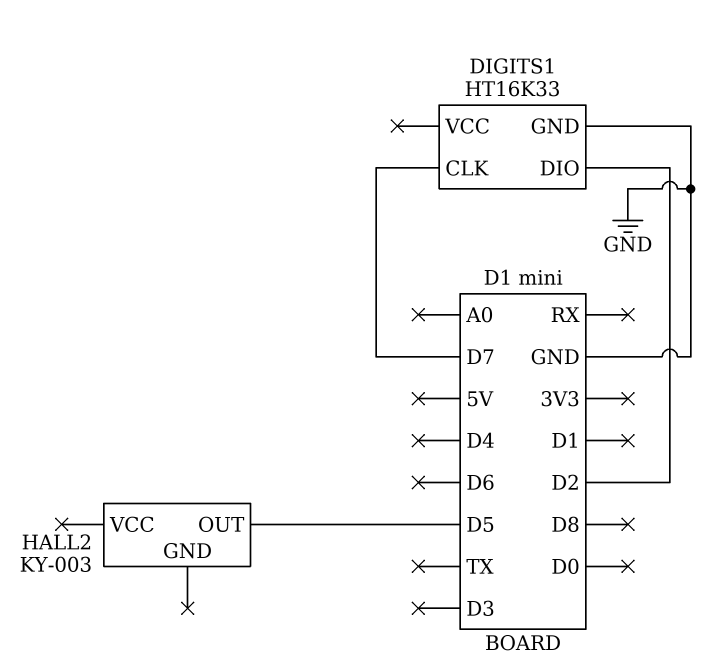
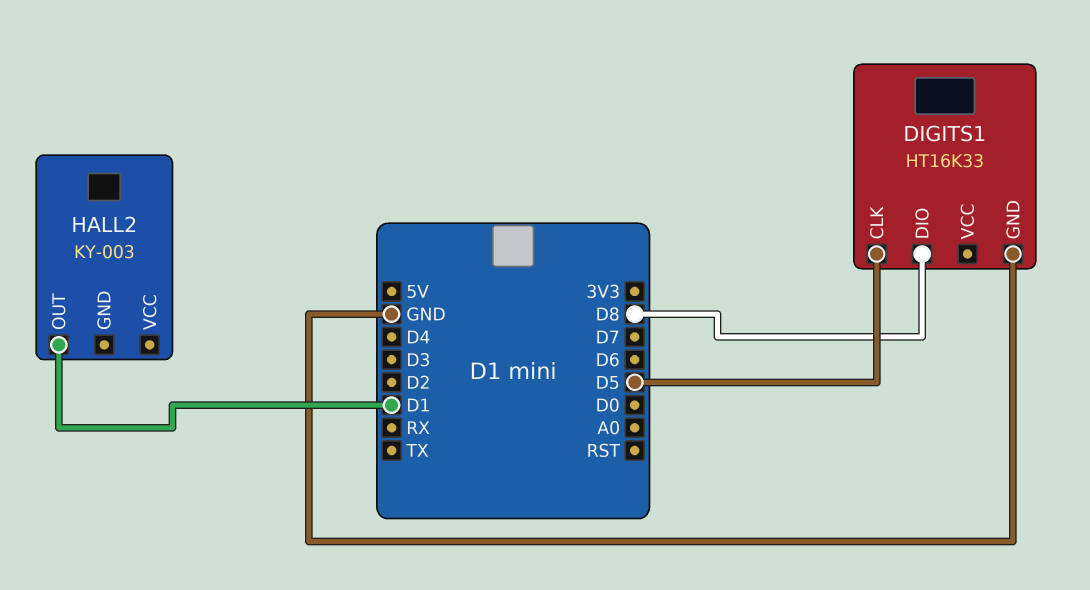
DIGITS1 pin CLK: D7 -> D5
DIGITS1 pin DIO: D2 -> D8
HALL2 pin OUT: D5 -> D1

